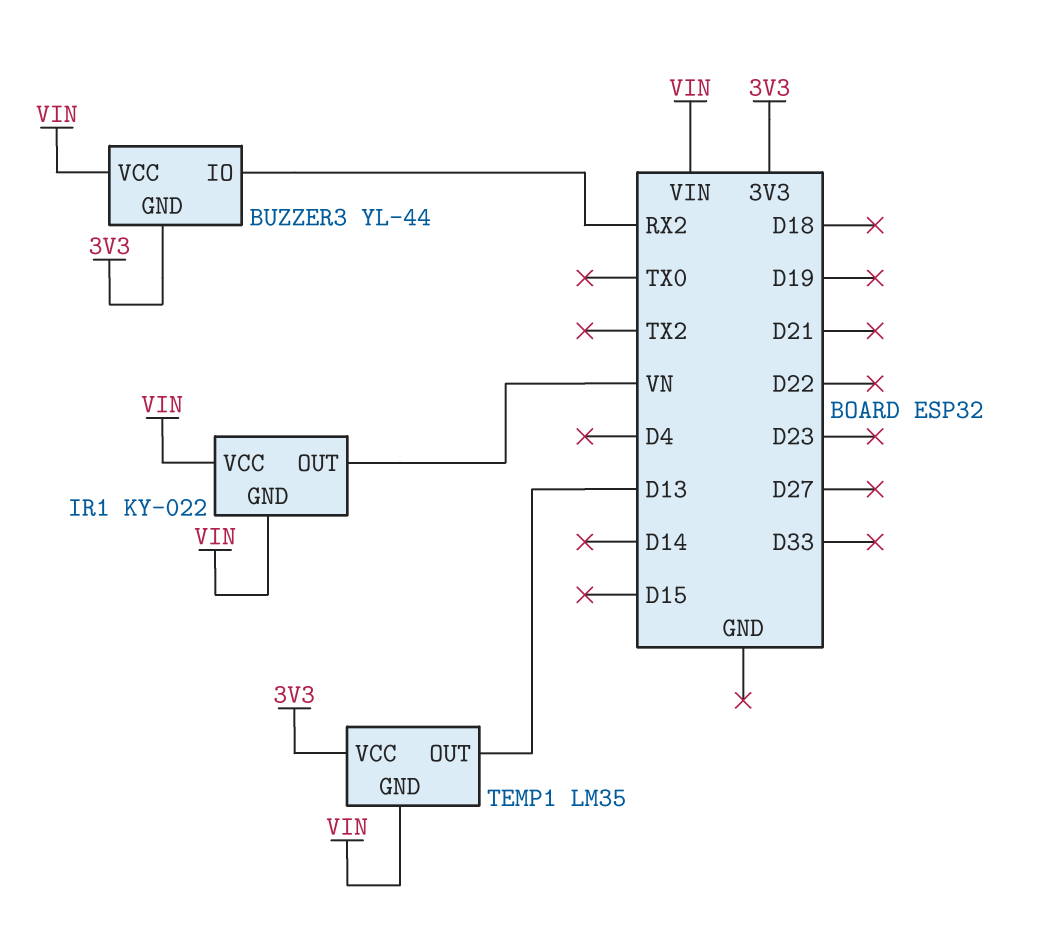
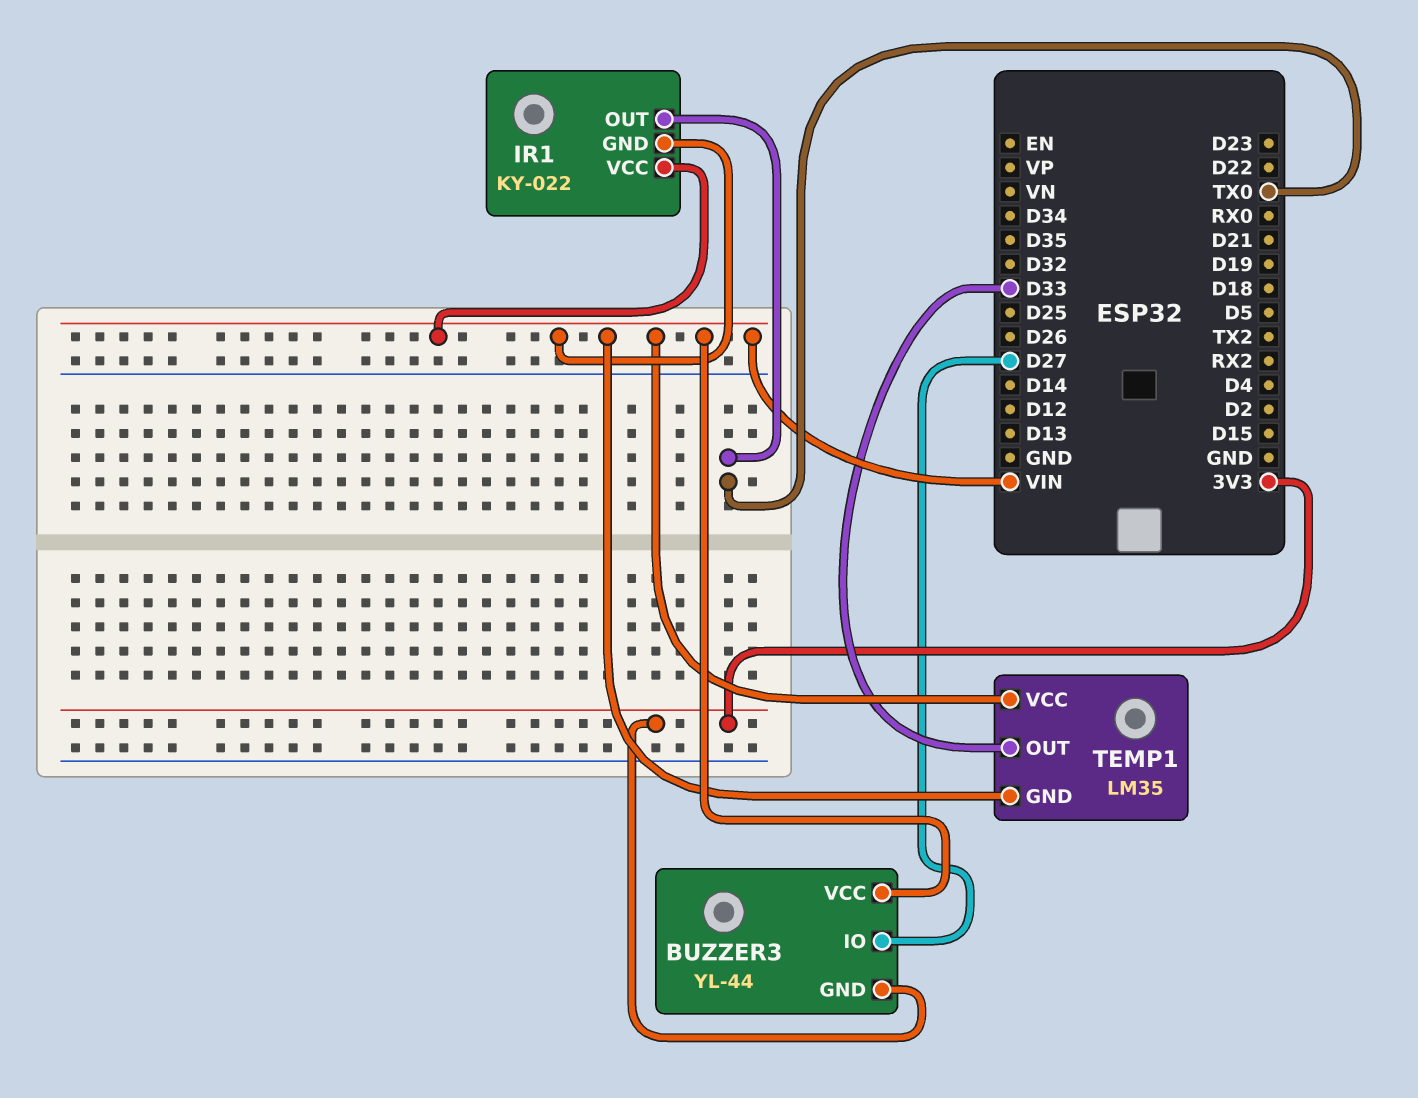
BUZZER3 pin IO: RX2 -> D27
IR1 pin OUT: VN -> TX0
TEMP1 pin OUT: D13 -> D33
TEMP1 pin VCC: 3V3 -> VIN

